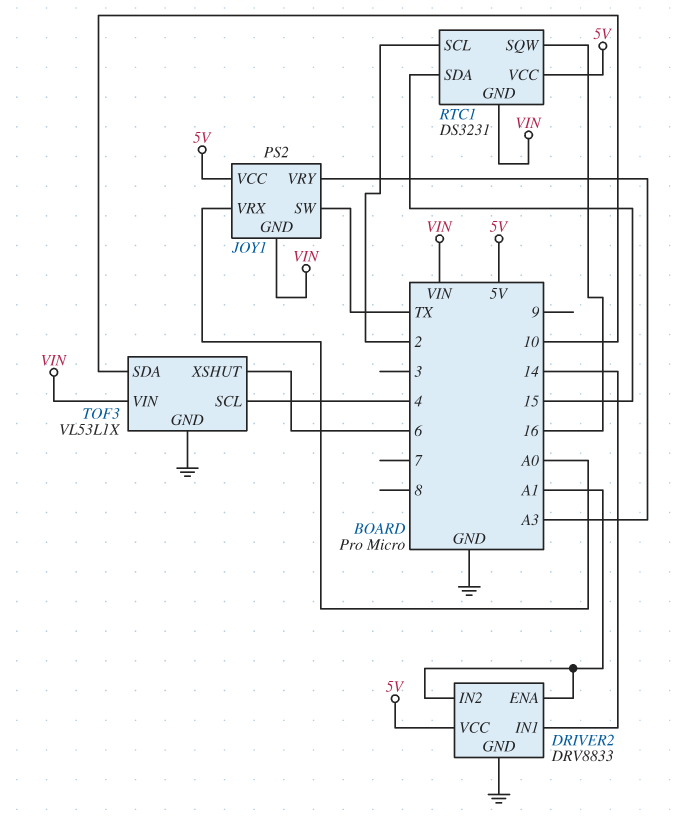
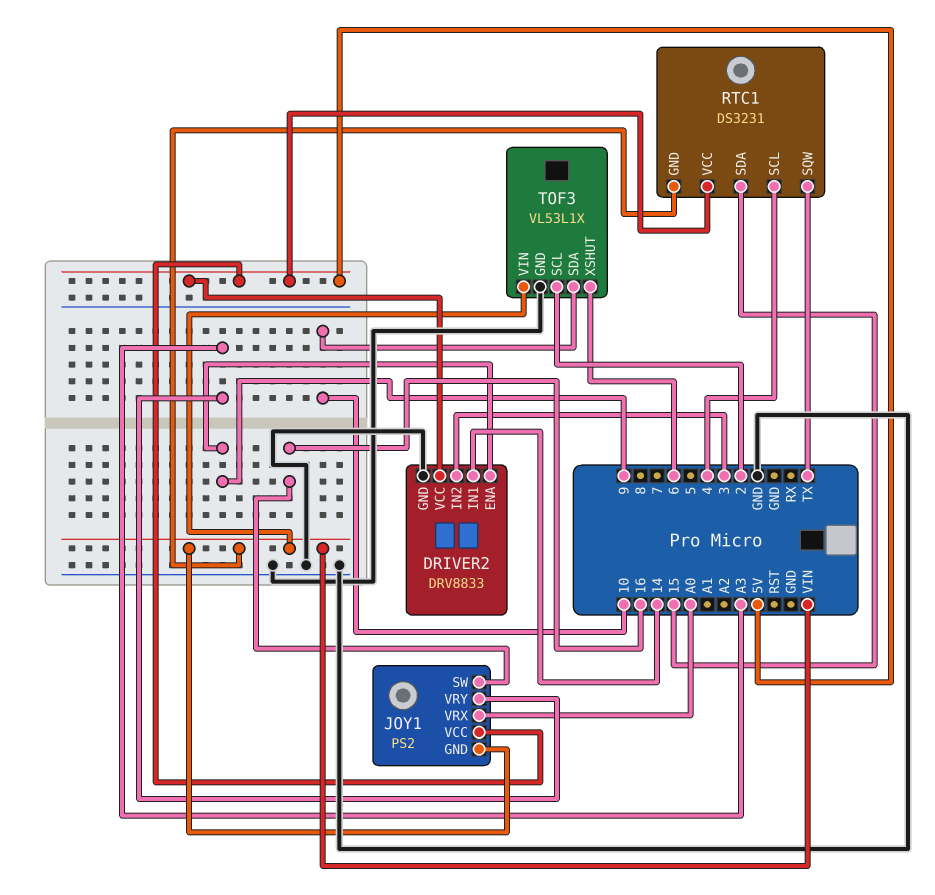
DRIVER2 pin ENA: A1 -> 9
DRIVER2 pin IN2: A1 -> 3
JOY1 pin SW: TX -> 16
RTC1 pin SCL: 2 -> 4
RTC1 pin SQW: 16 -> TX
TOF3 pin SCL: 4 -> 2

